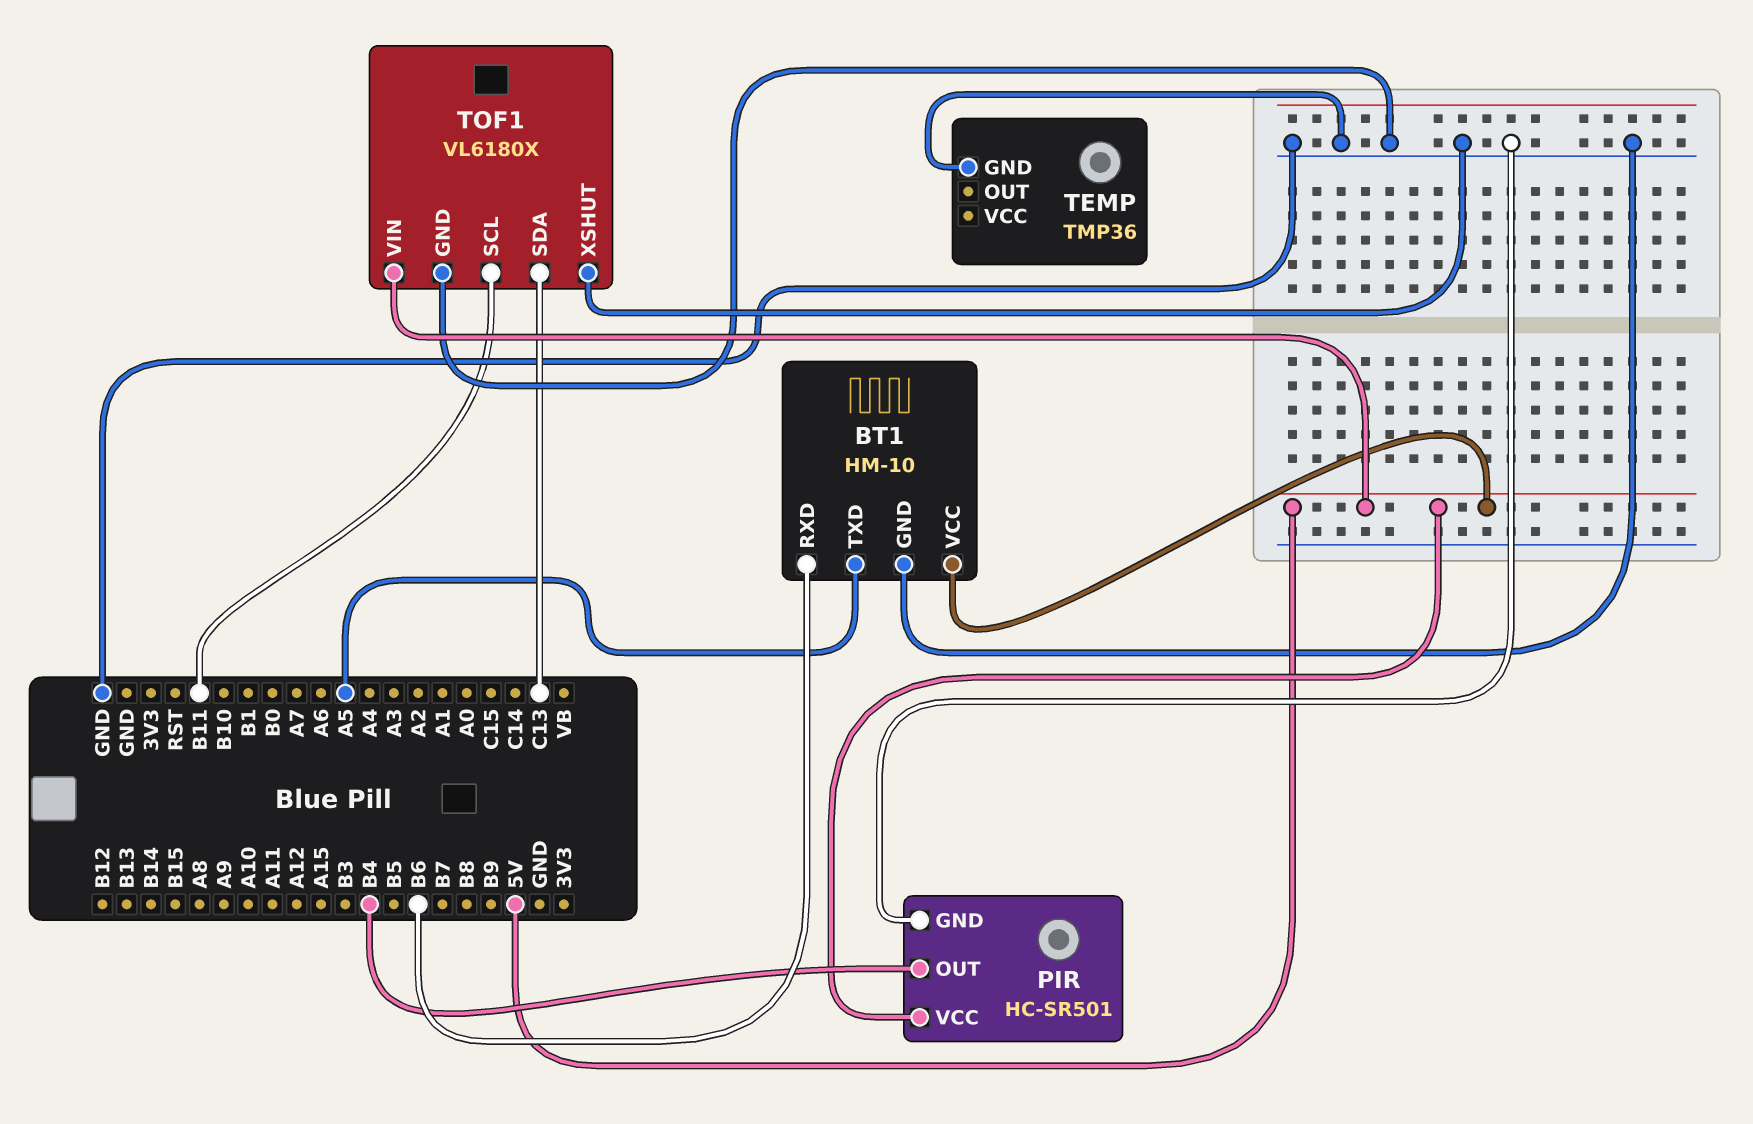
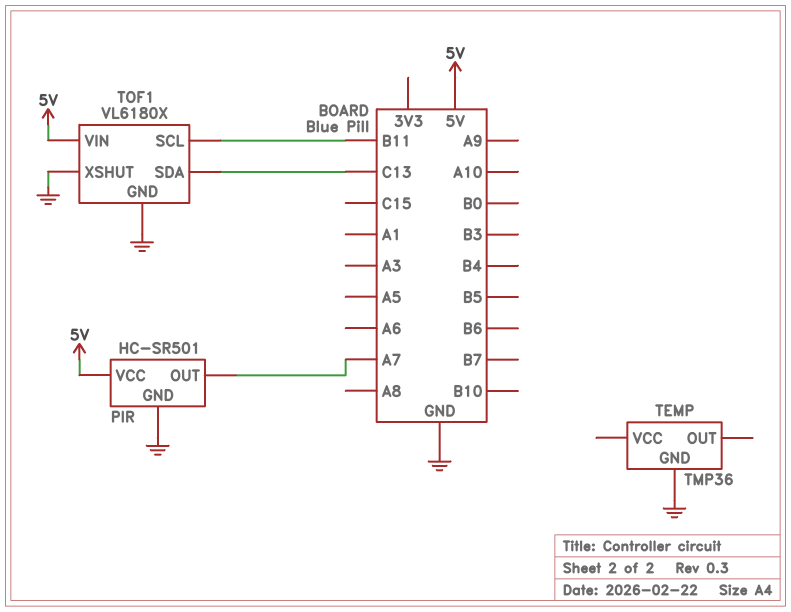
BT1: HM-10 -> none
BT1 pin GND: GND -> none
BT1 pin RXD: B6 -> none
BT1 pin TXD: A5 -> none
BT1 pin VCC: 5V -> none
PIR pin OUT: B4 -> A7

